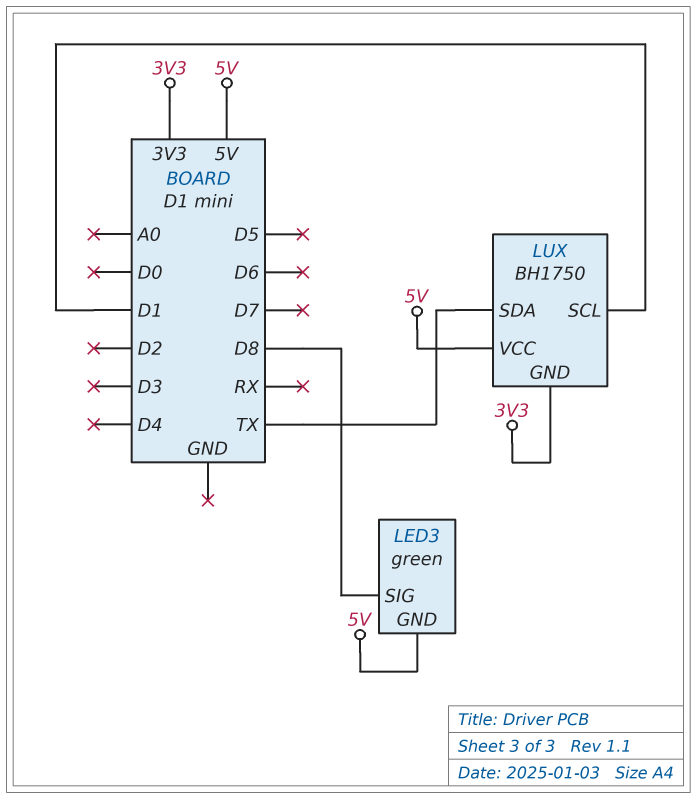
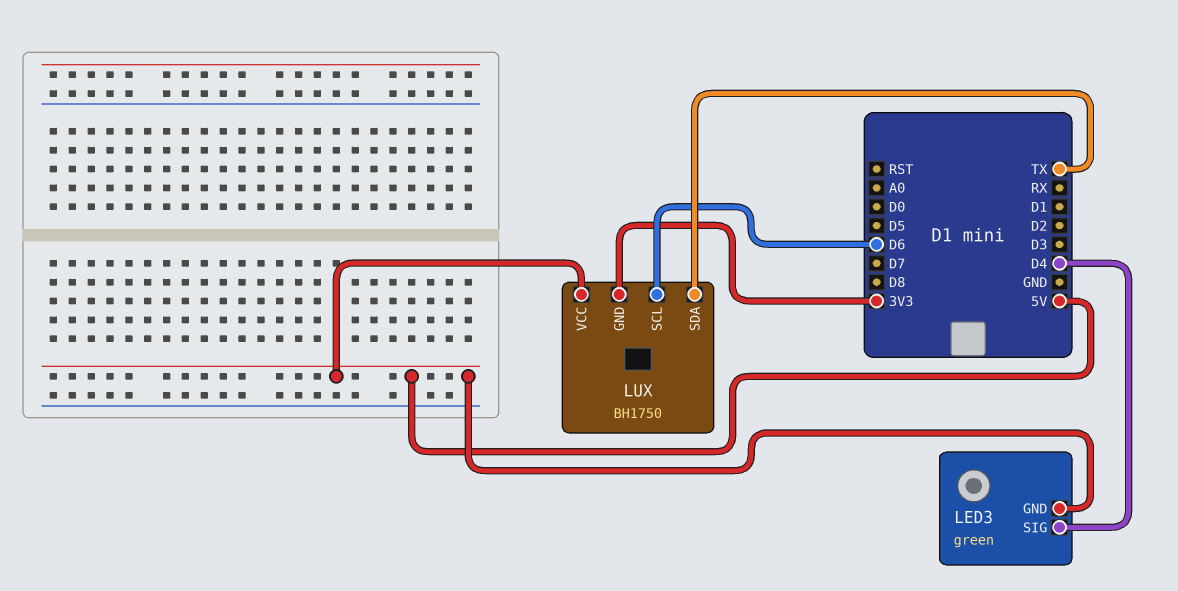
LED3 pin SIG: D8 -> D4
LUX pin SCL: D1 -> D6

